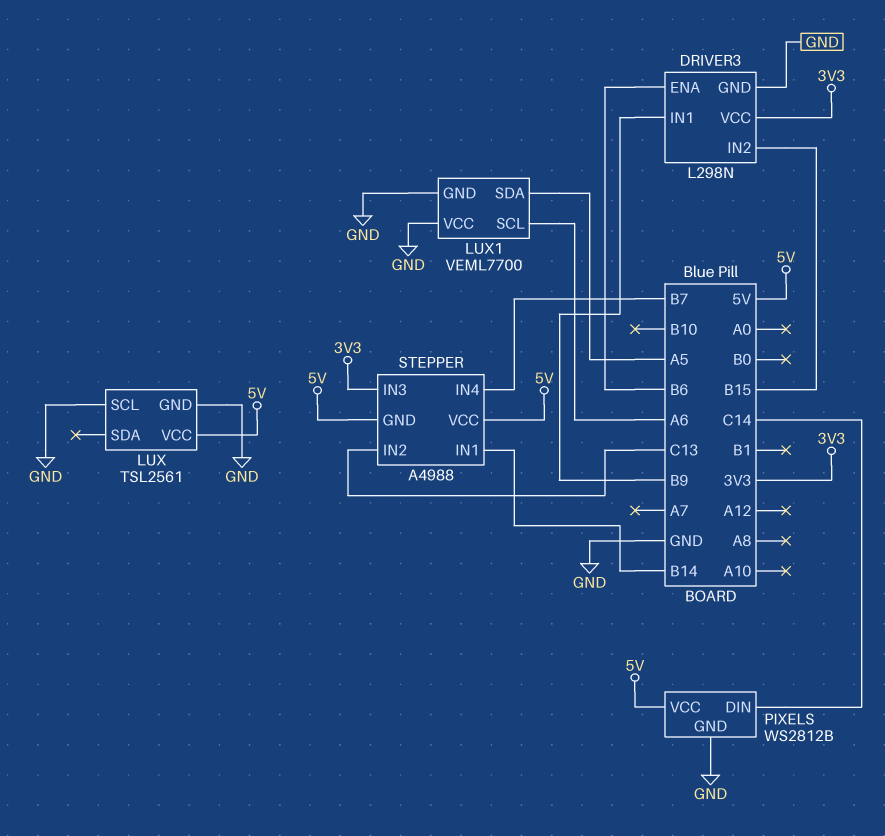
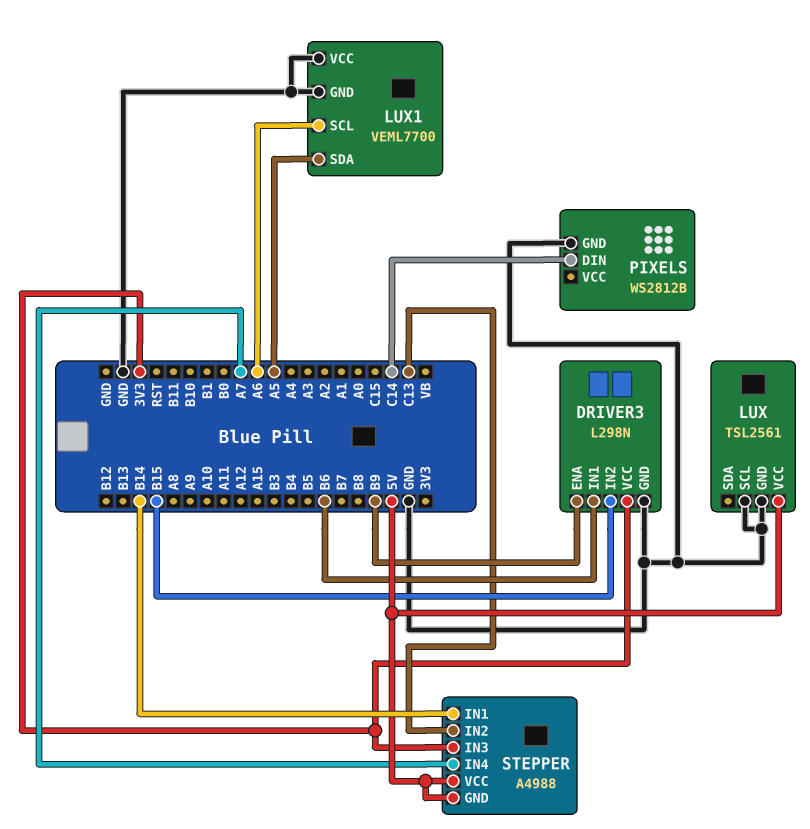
DRIVER3 pin ENA: B6 -> B9
DRIVER3 pin IN1: B9 -> B6
PIXELS pin VCC: 5V -> none
STEPPER pin IN4: B7 -> A7

